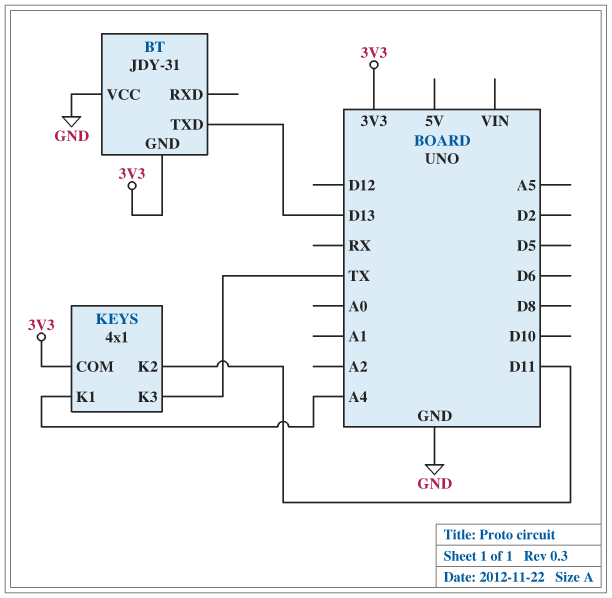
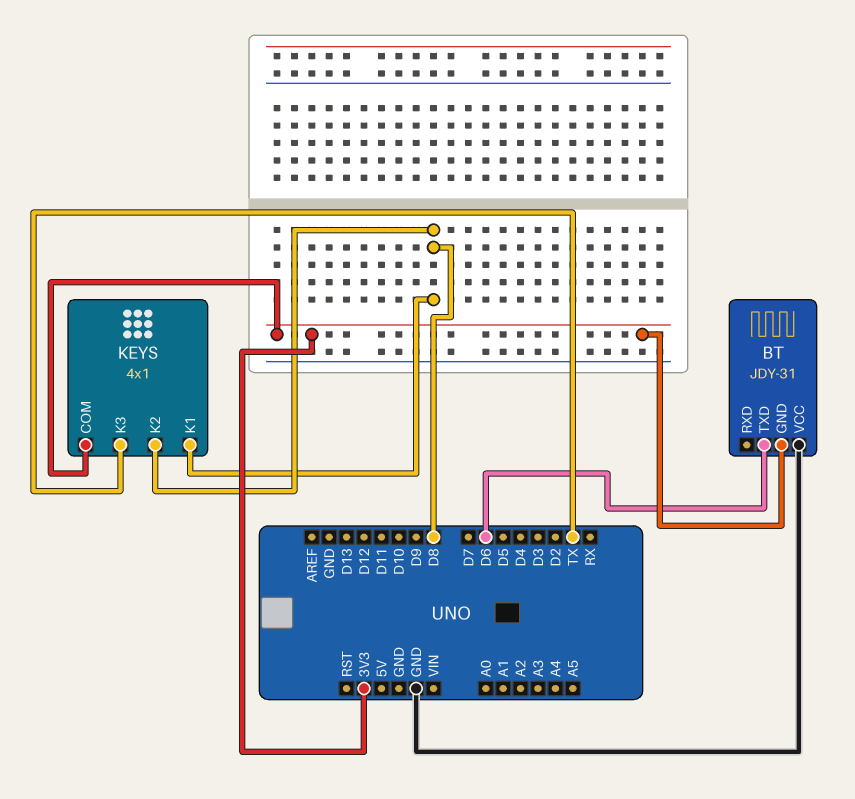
BT pin TXD: D13 -> D6
KEYS pin K1: A4 -> D8
KEYS pin K2: D11 -> D8

